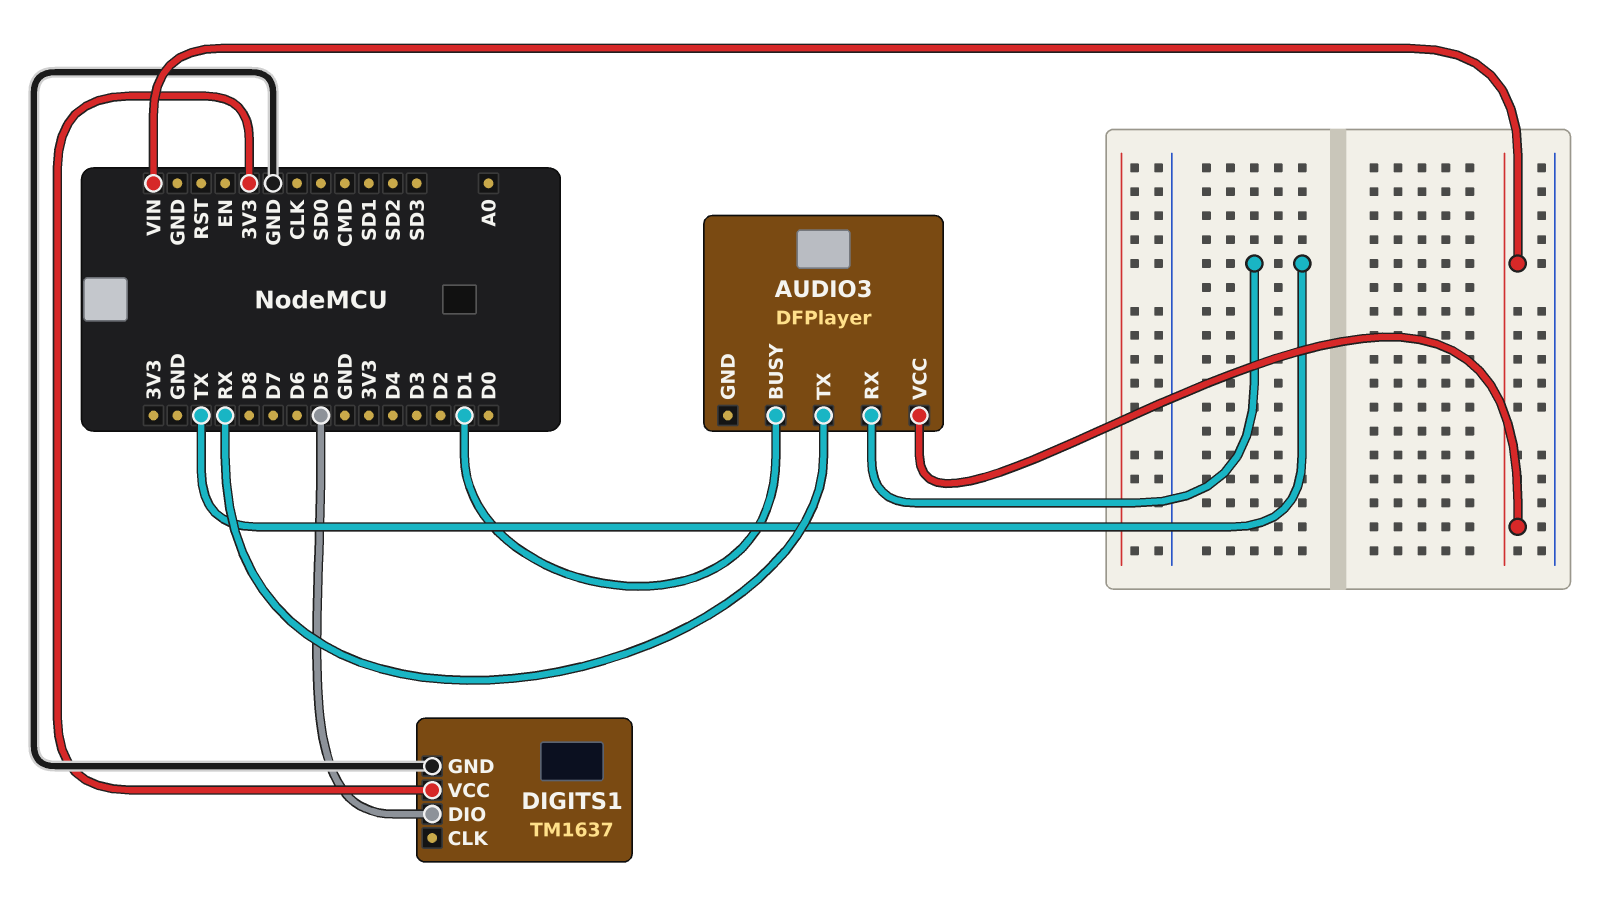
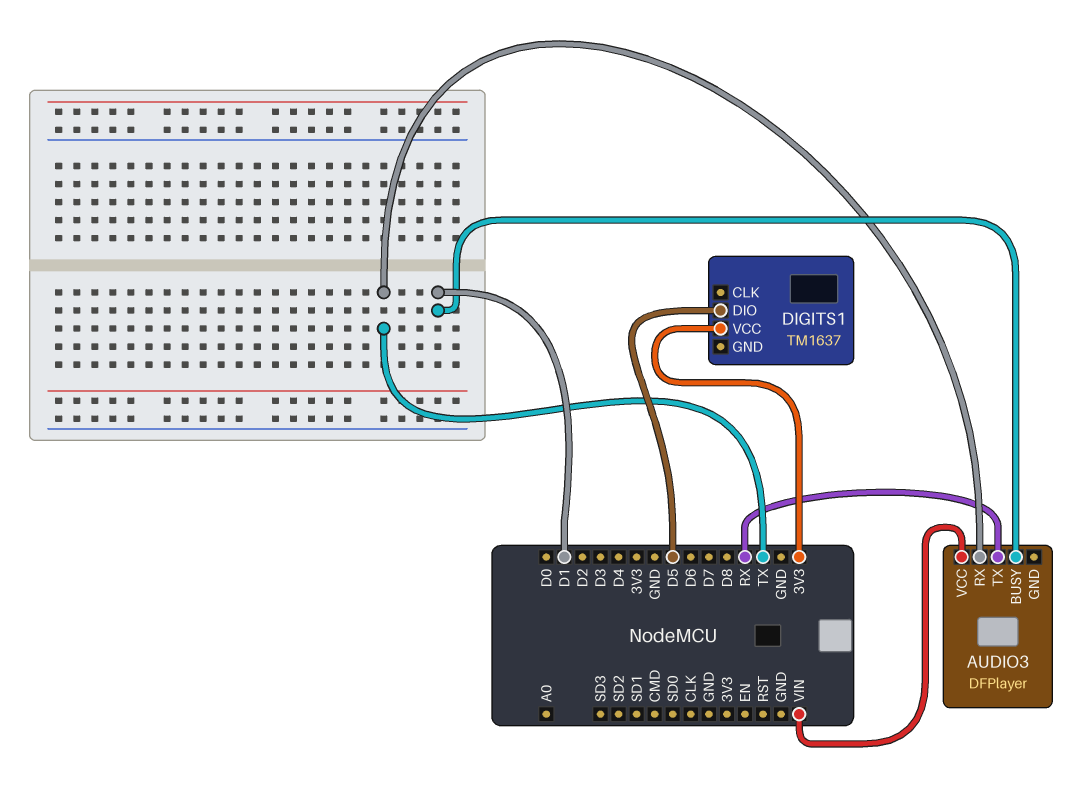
DIGITS1 pin GND: GND -> none

